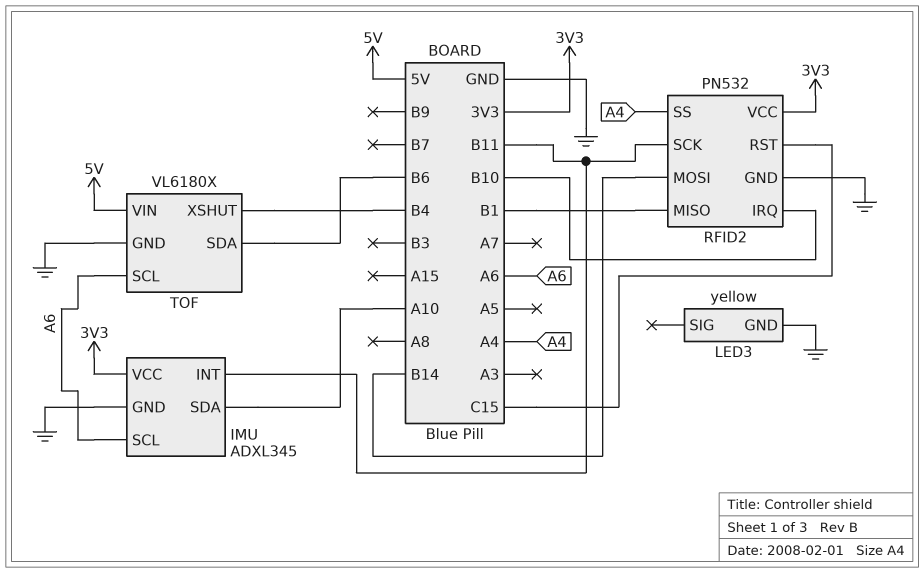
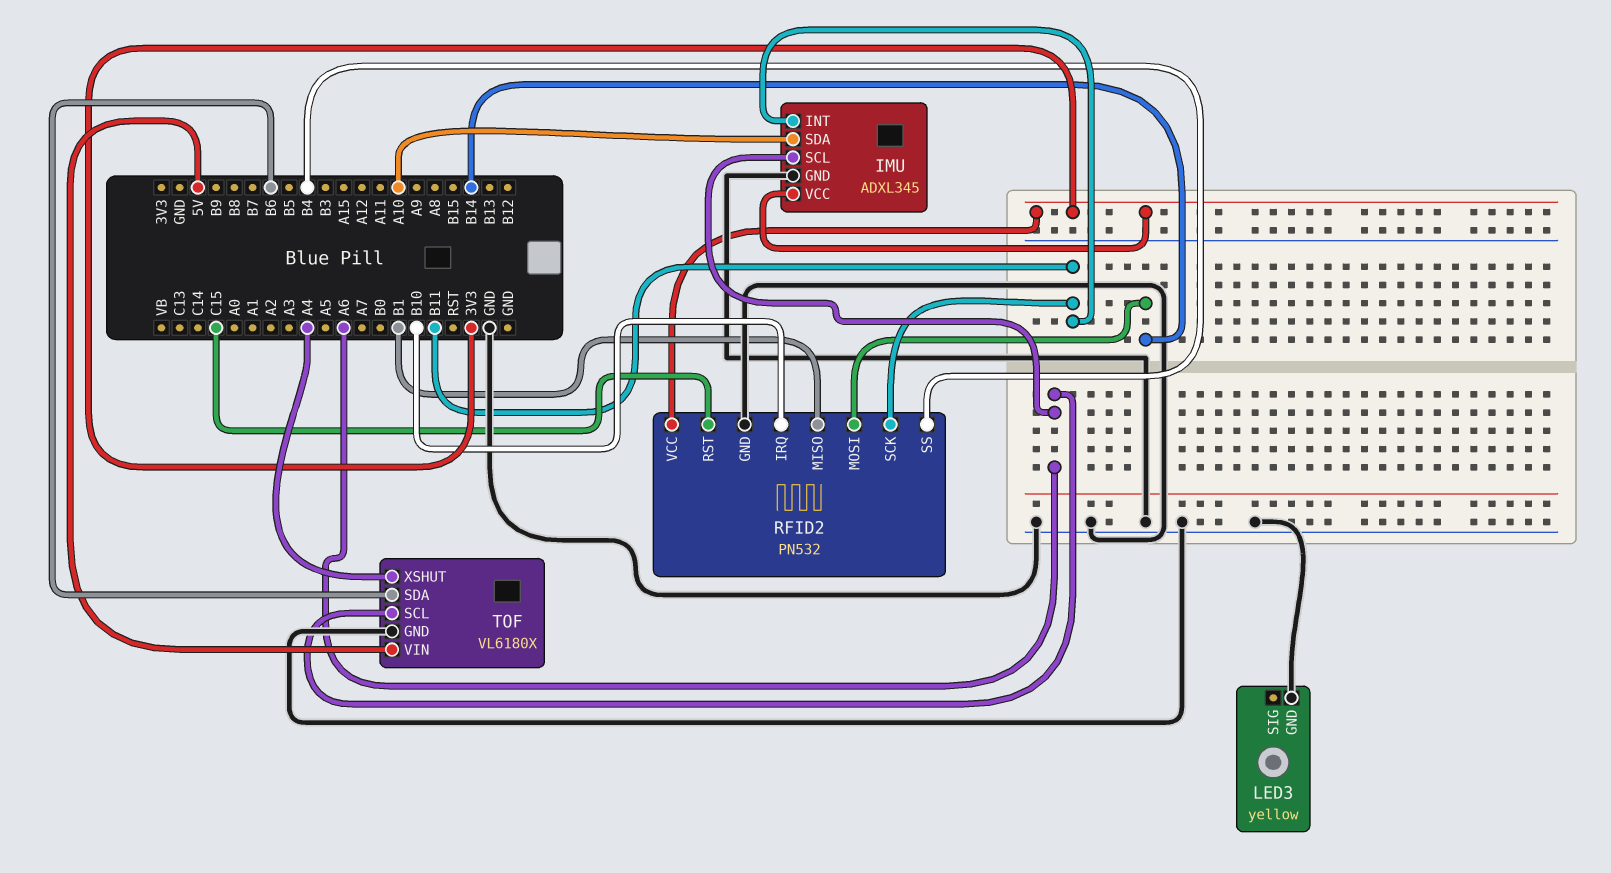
RFID2 pin SS: A4 -> B4
TOF pin XSHUT: B4 -> A4

